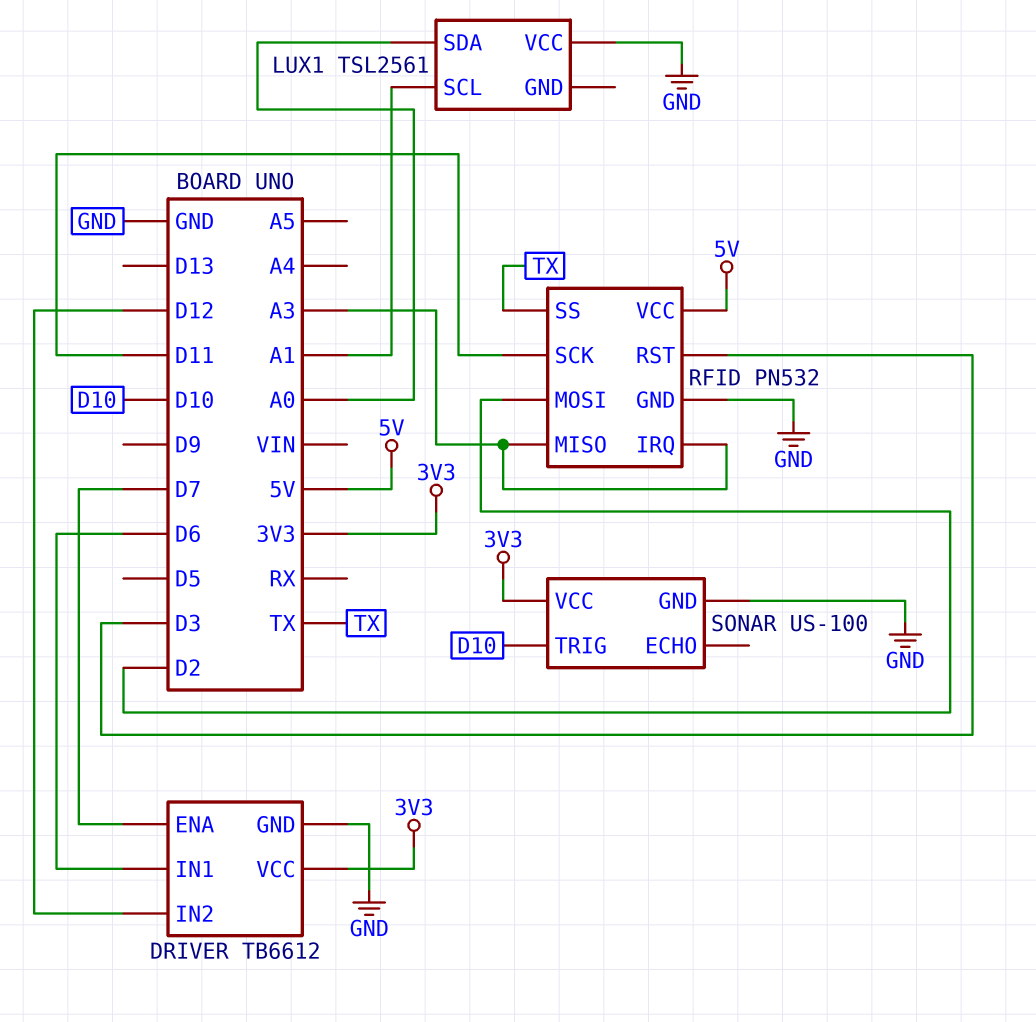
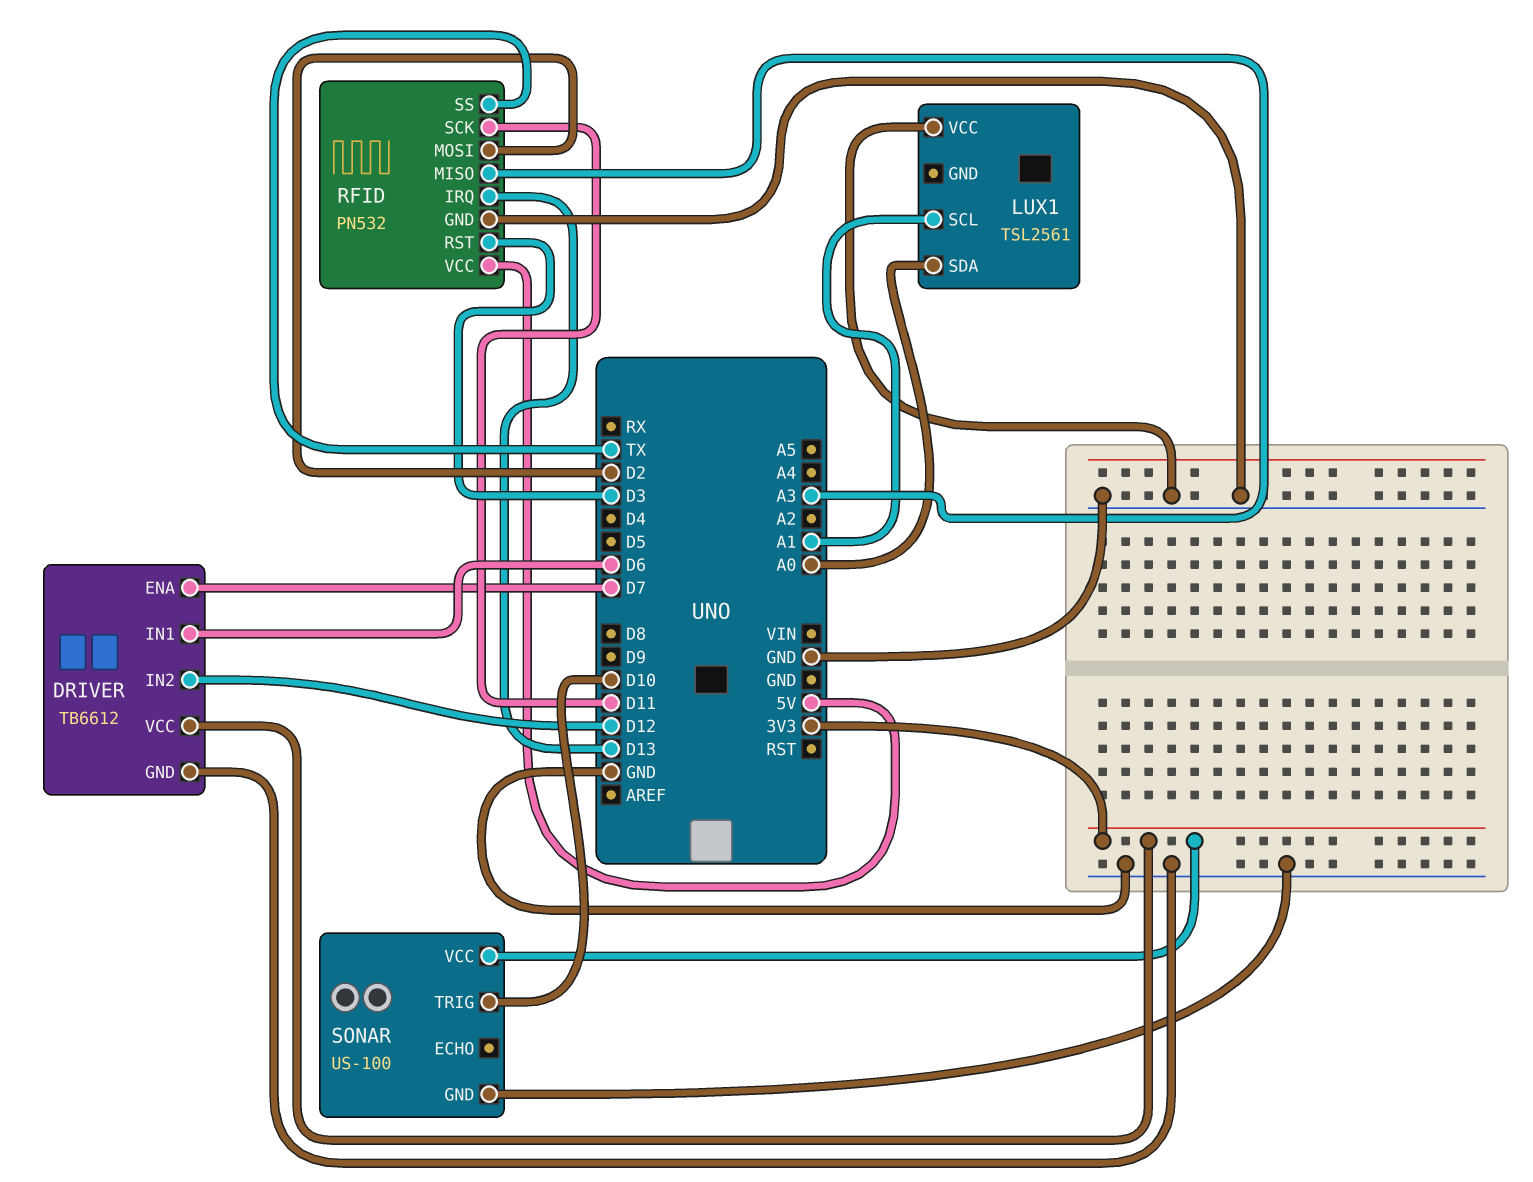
RFID pin IRQ: A3 -> D13

